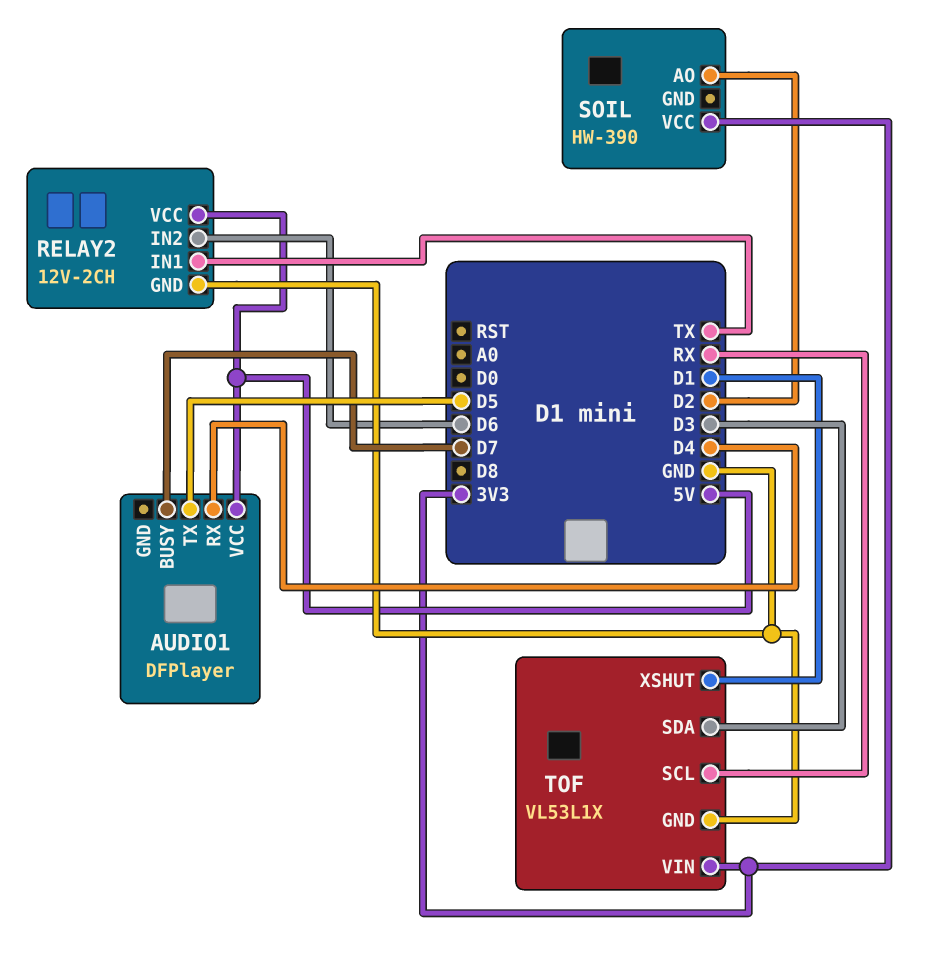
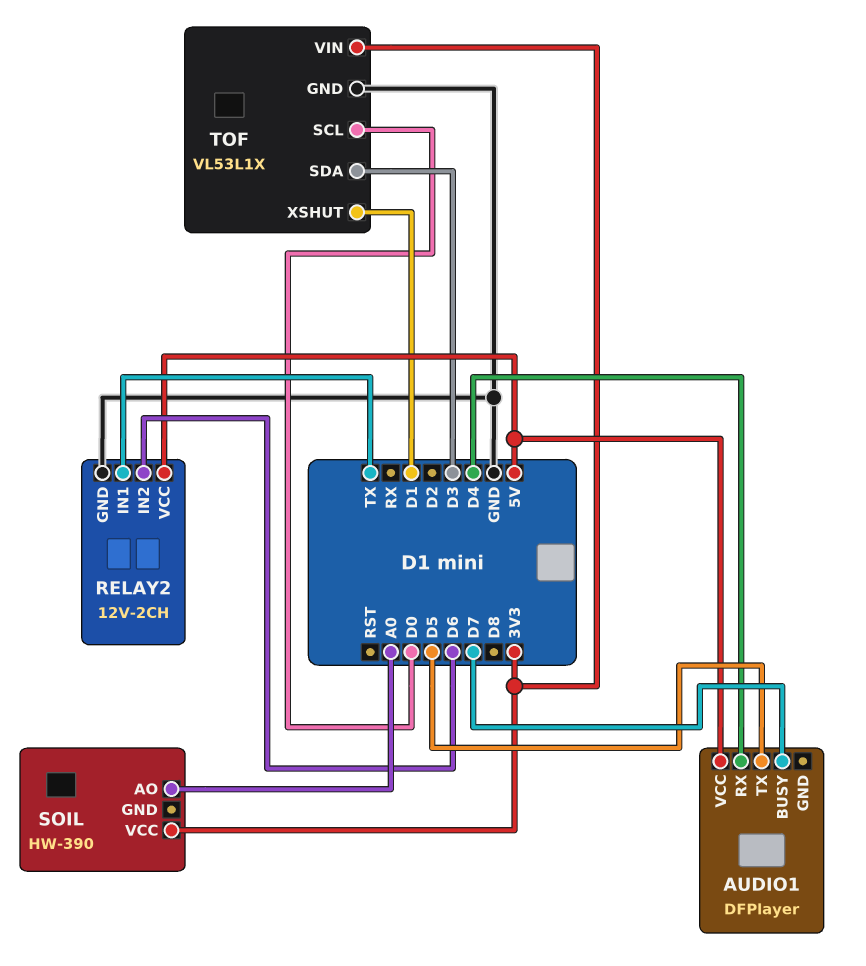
SOIL pin AO: D2 -> A0
TOF pin SCL: RX -> D0

